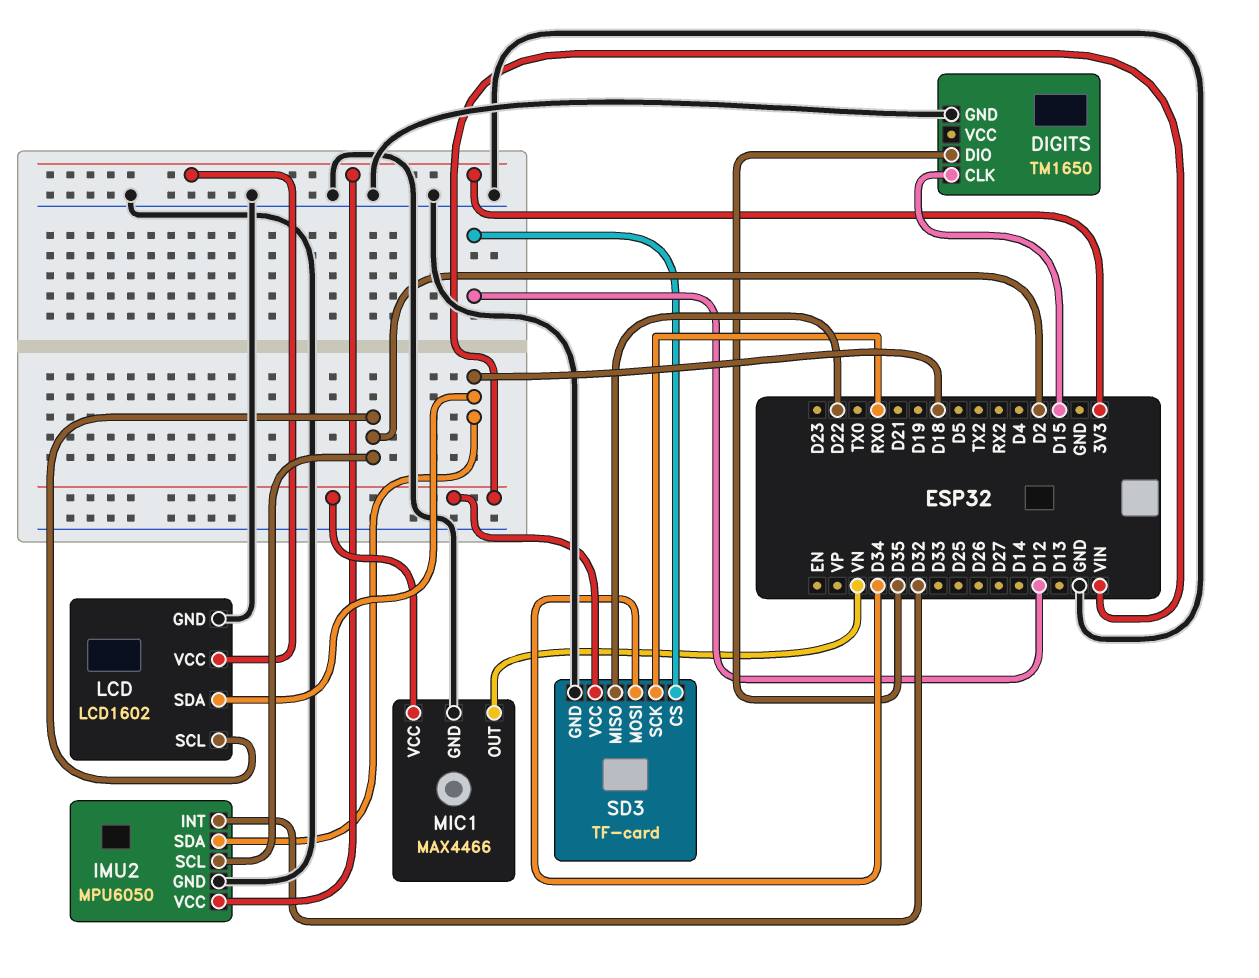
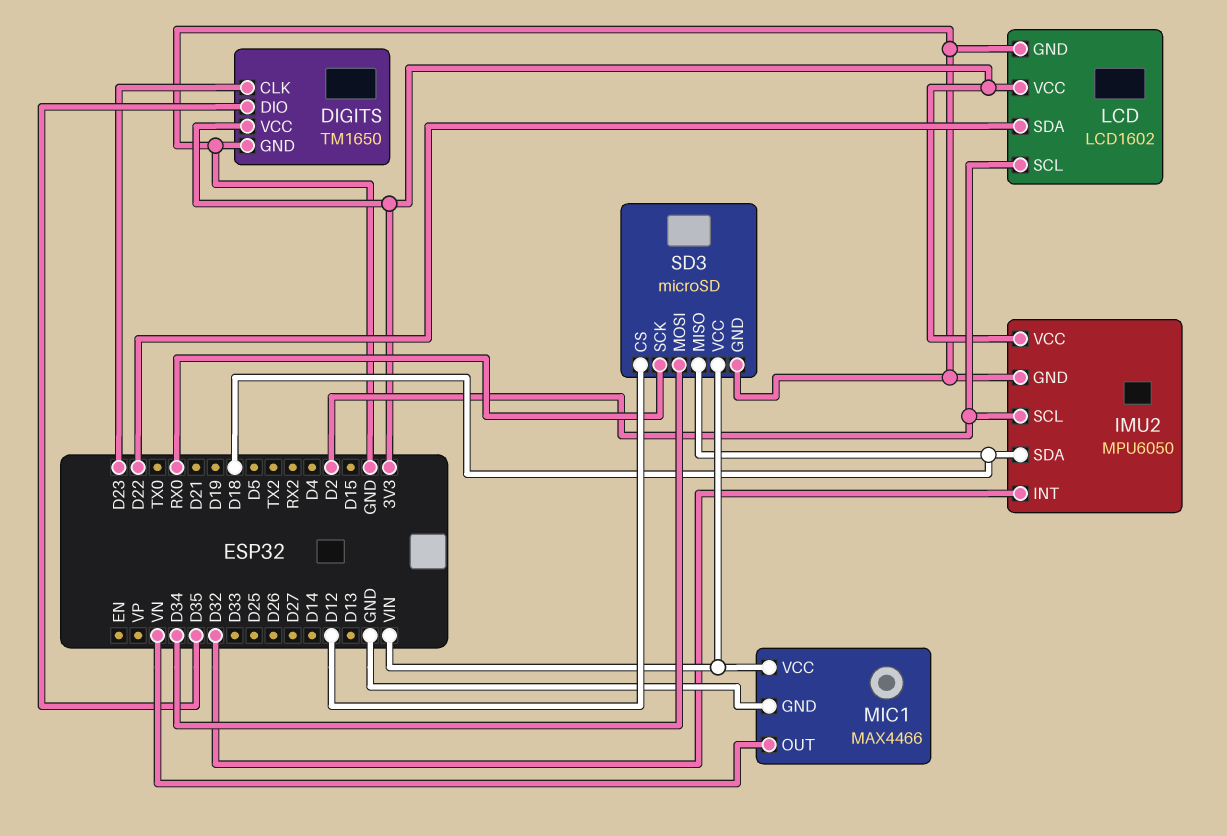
DIGITS pin CLK: D15 -> D23
DIGITS pin VCC: none -> 3V3
LCD pin SDA: D18 -> D22
SD3: TF-card -> microSD
SD3 pin MISO: D22 -> D18

